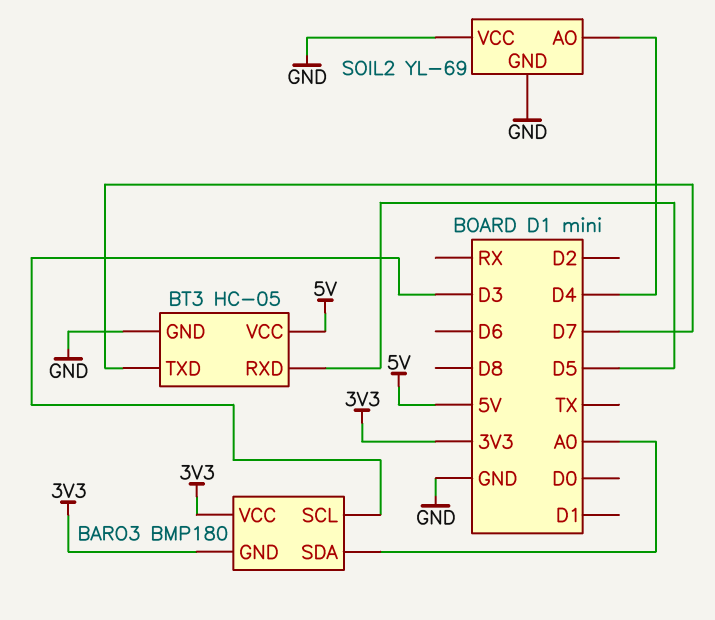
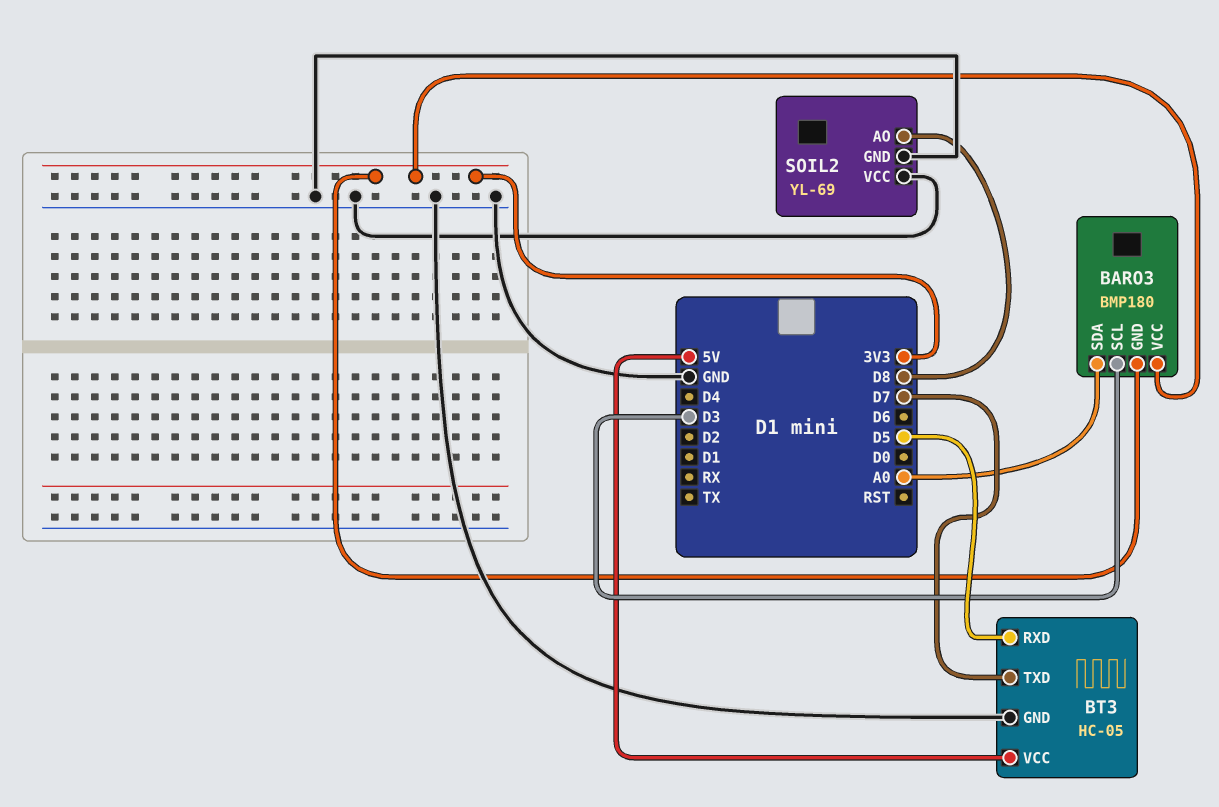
SOIL2 pin AO: D4 -> D8

